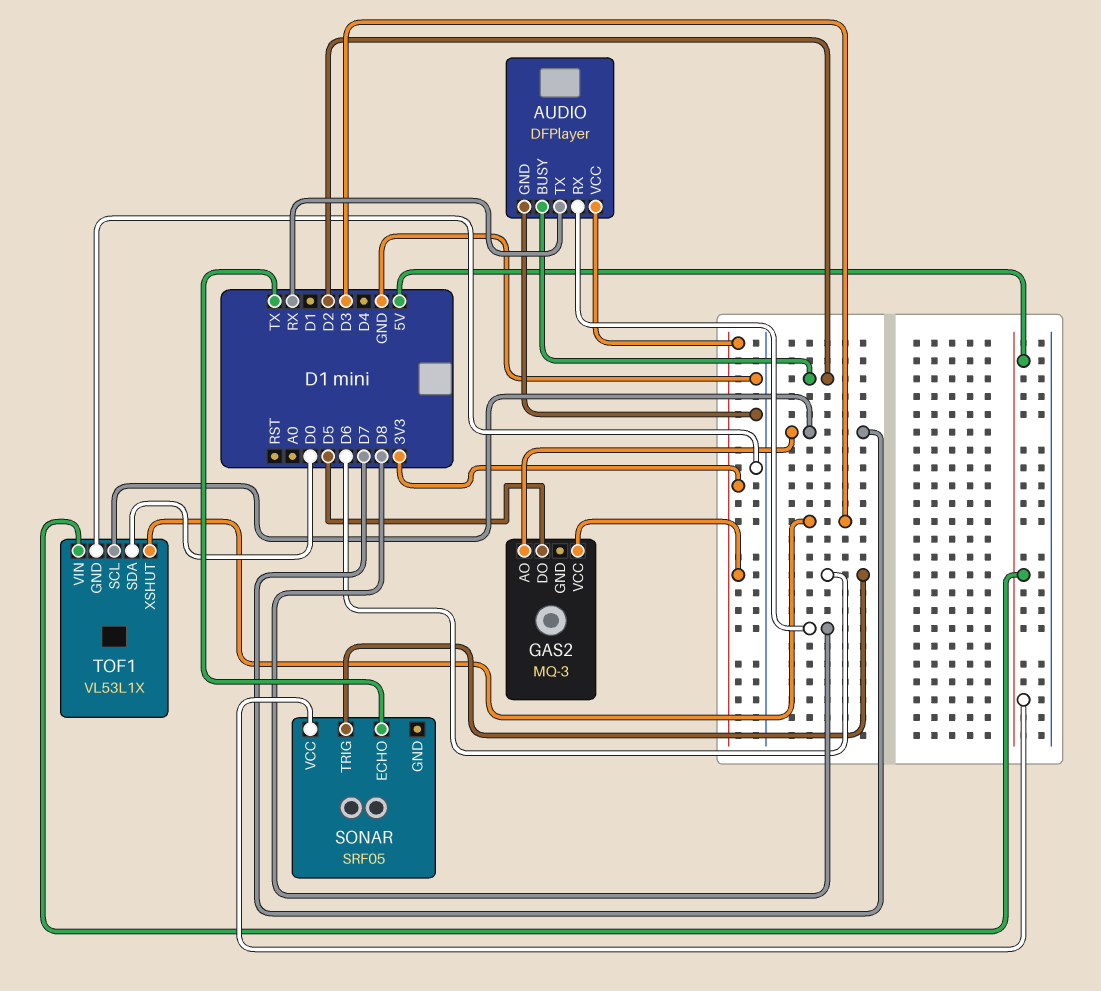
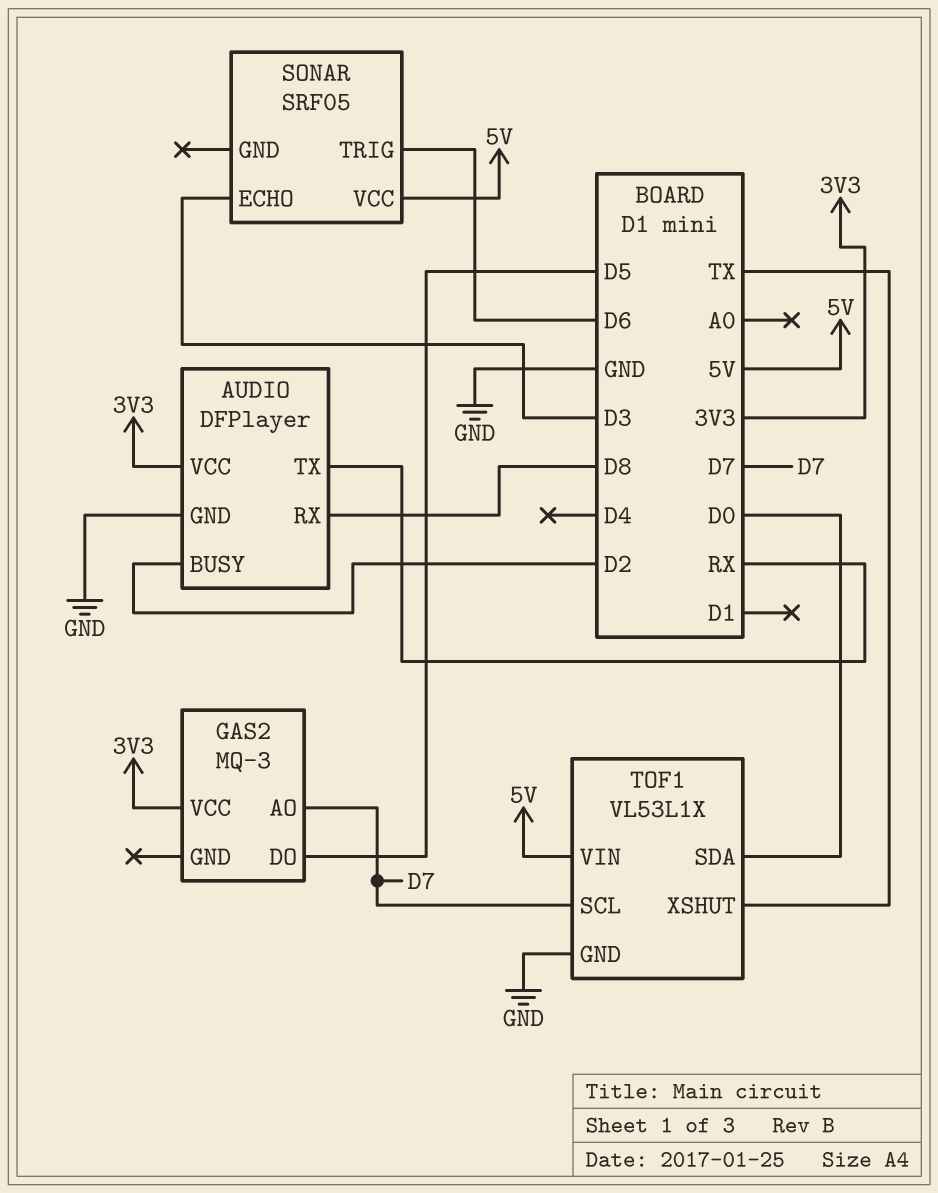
SONAR pin ECHO: TX -> D3
TOF1 pin XSHUT: D3 -> TX

